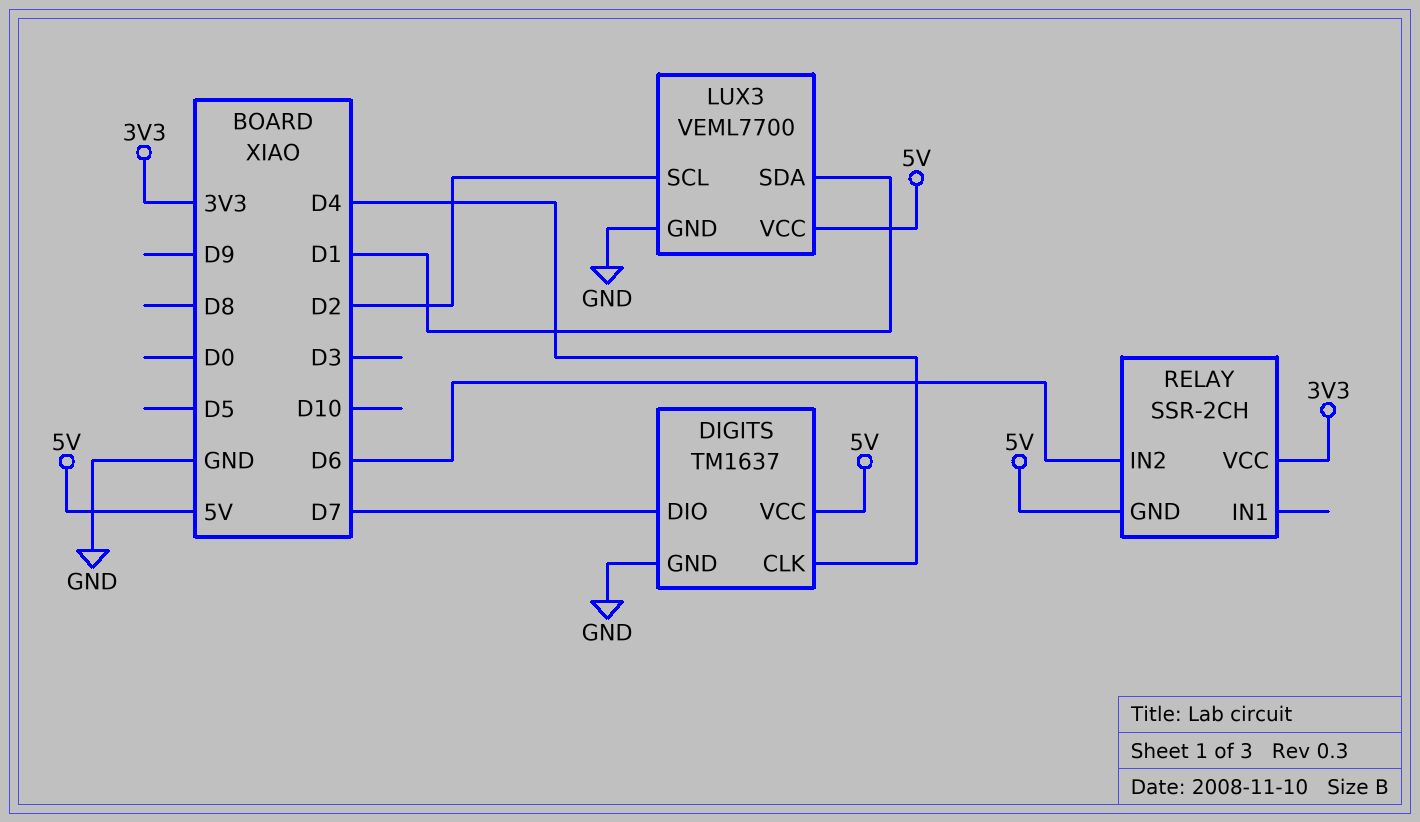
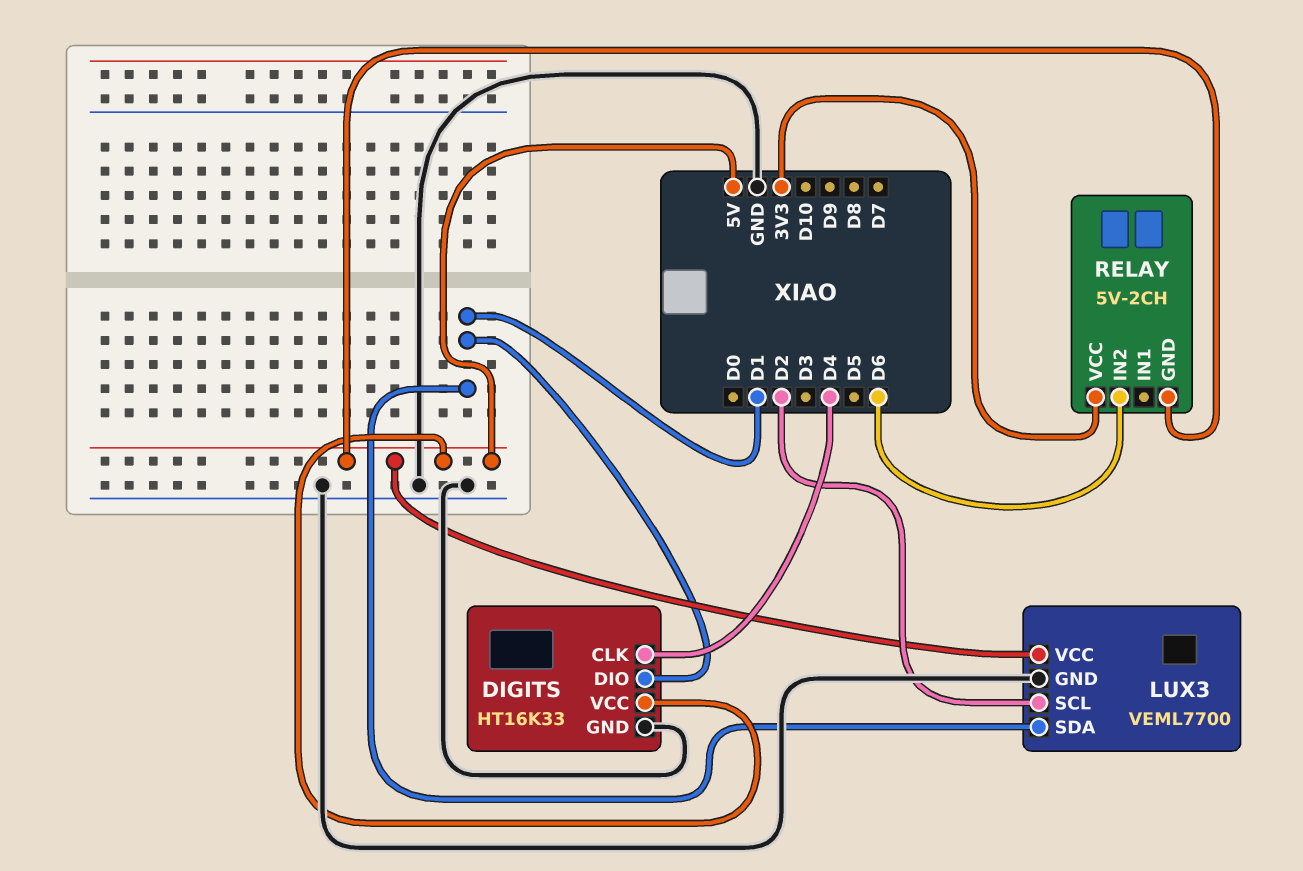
DIGITS: TM1637 -> HT16K33
DIGITS pin DIO: D7 -> D1
RELAY: SSR-2CH -> 5V-2CH

